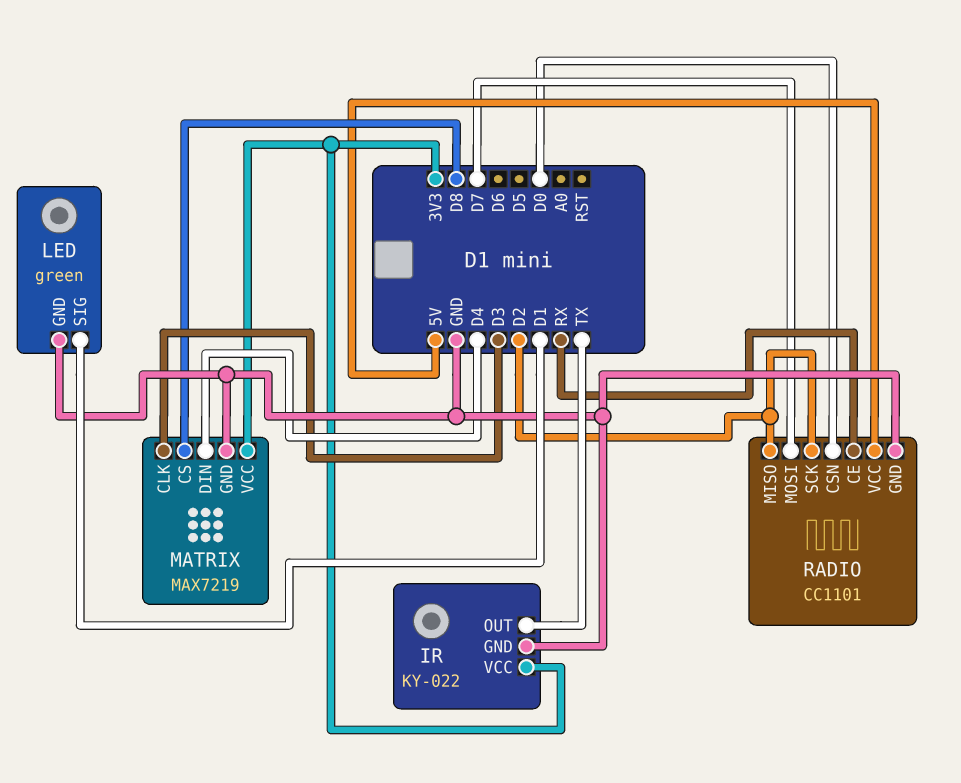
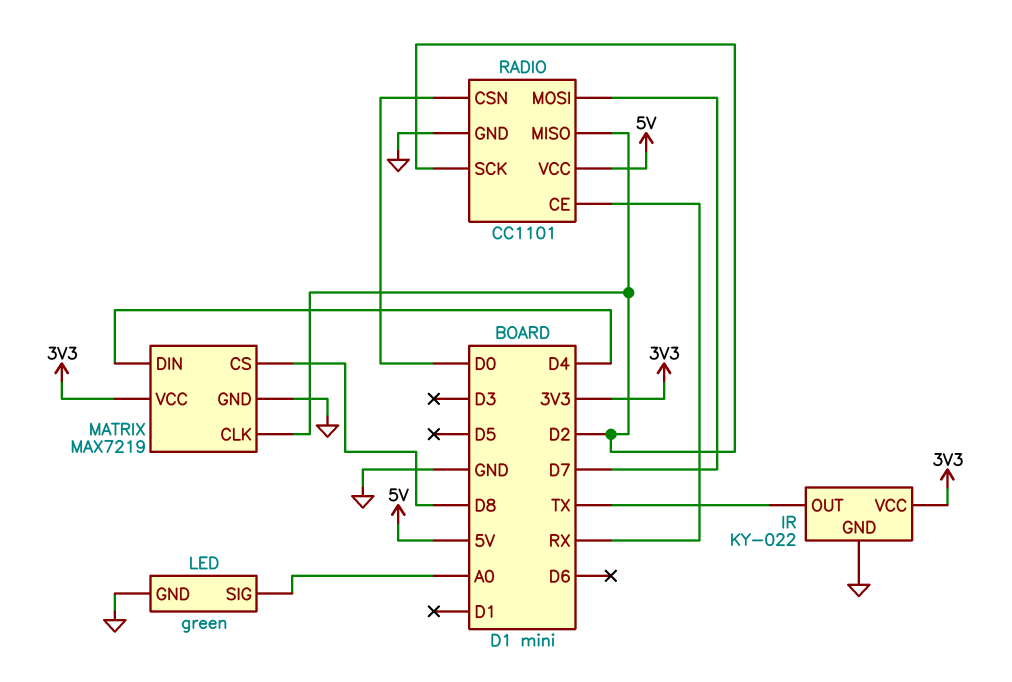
LED pin SIG: D1 -> A0
MATRIX pin CLK: D3 -> D2

